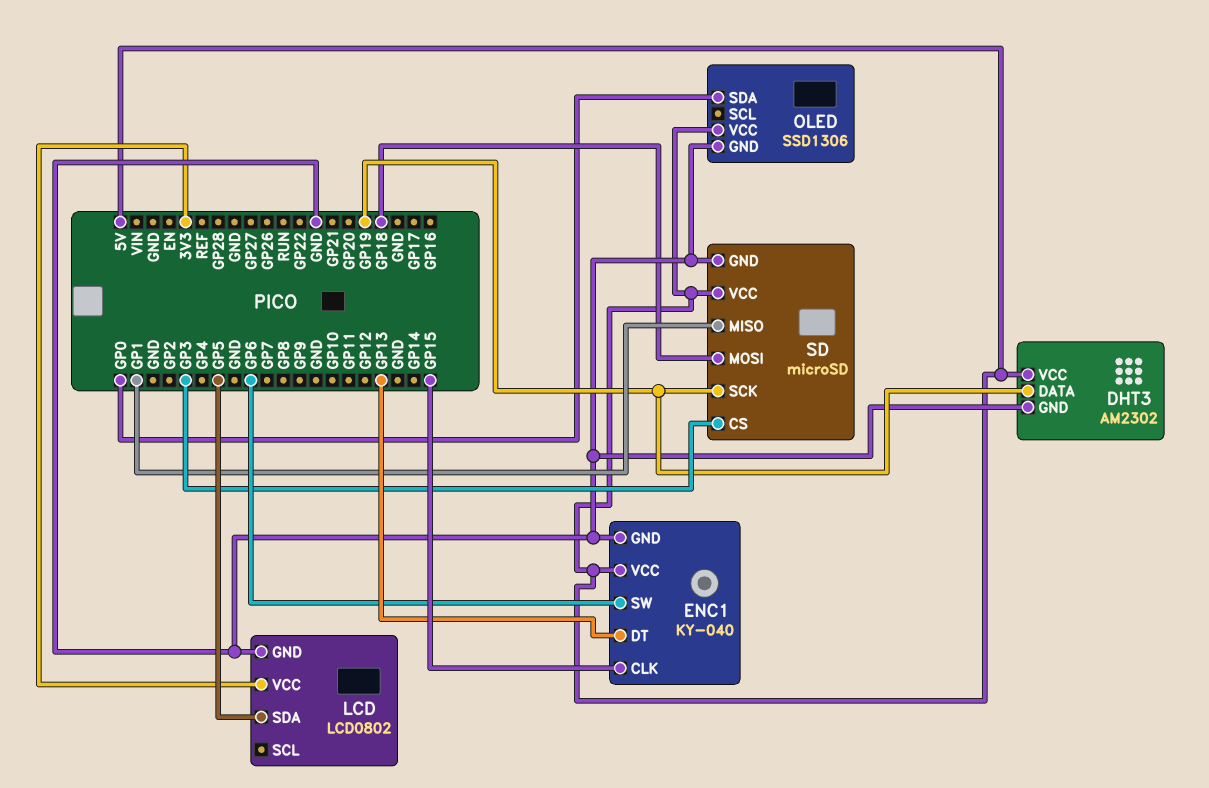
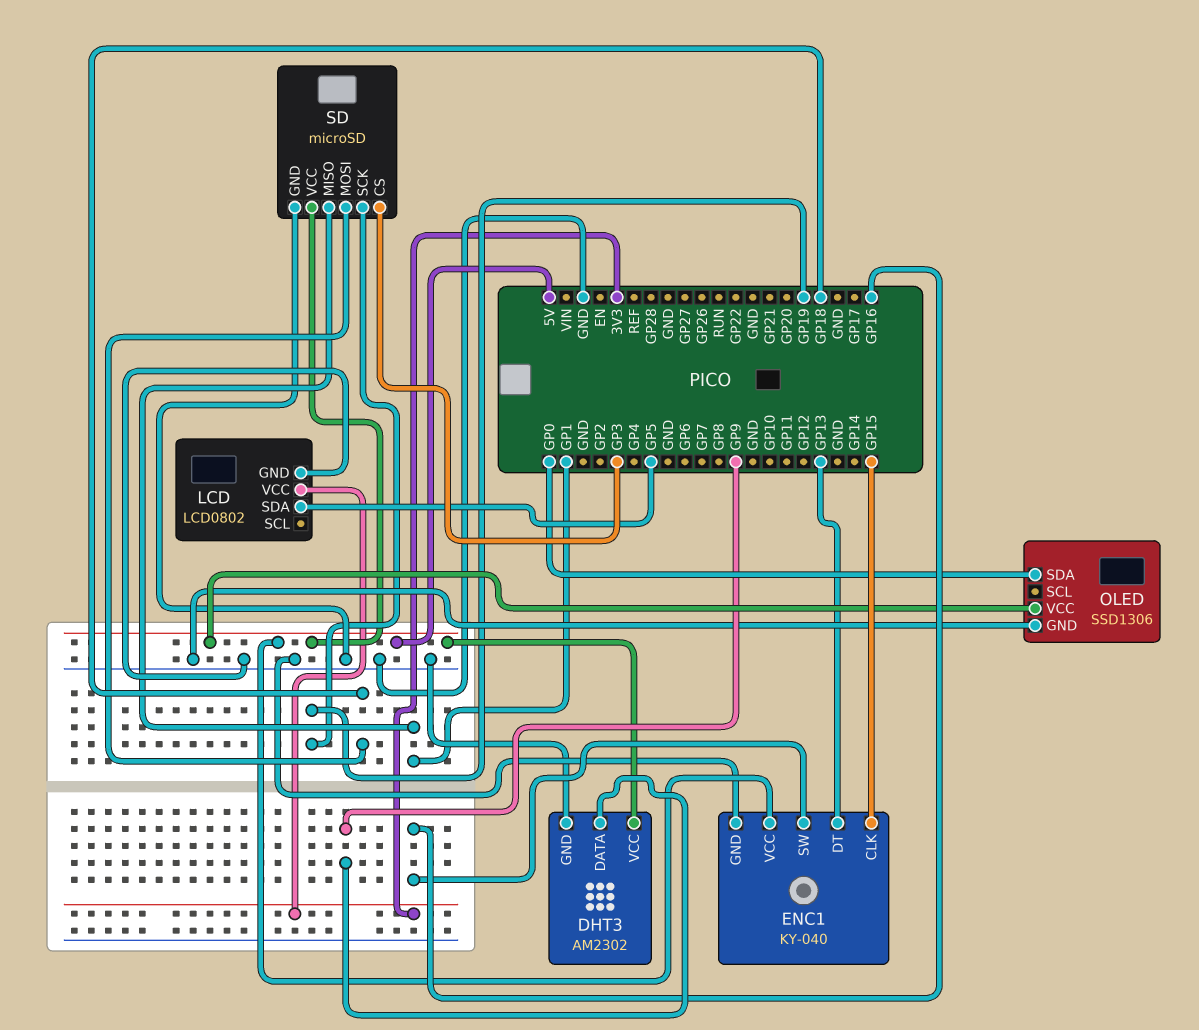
DHT3 pin DATA: GP19 -> GP9
ENC1 pin SW: GP6 -> GP16

